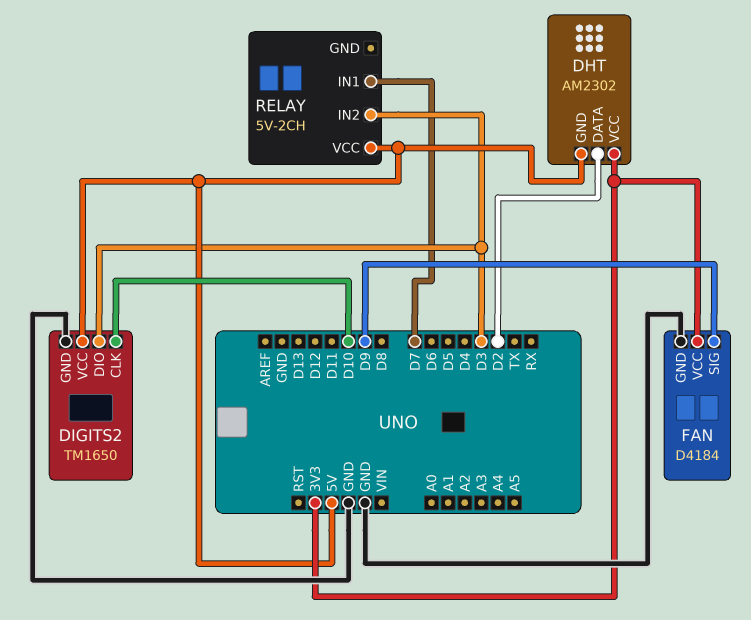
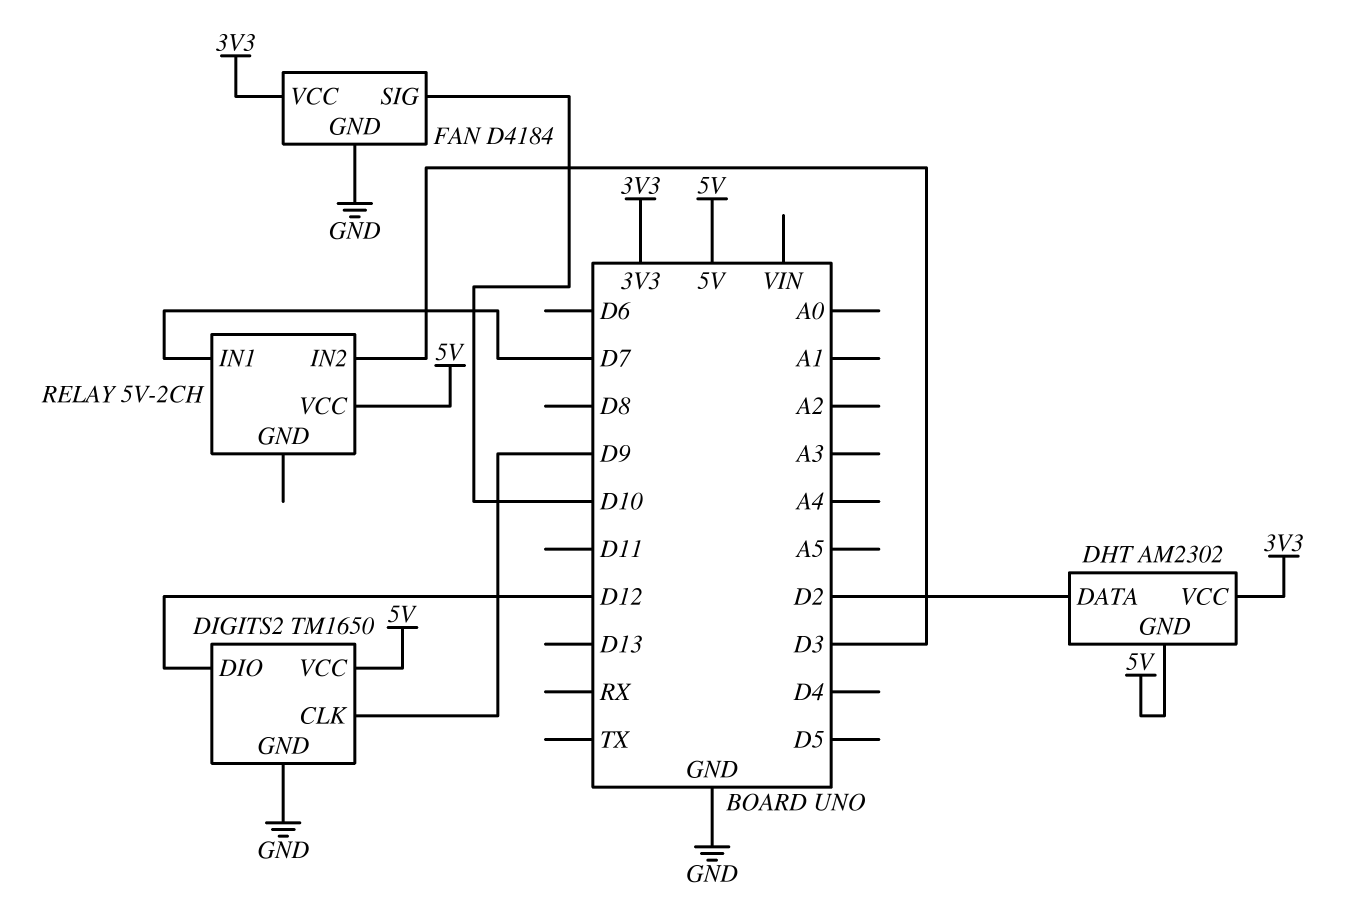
DIGITS2 pin CLK: D10 -> D9
DIGITS2 pin DIO: D3 -> D12
FAN pin SIG: D9 -> D10

